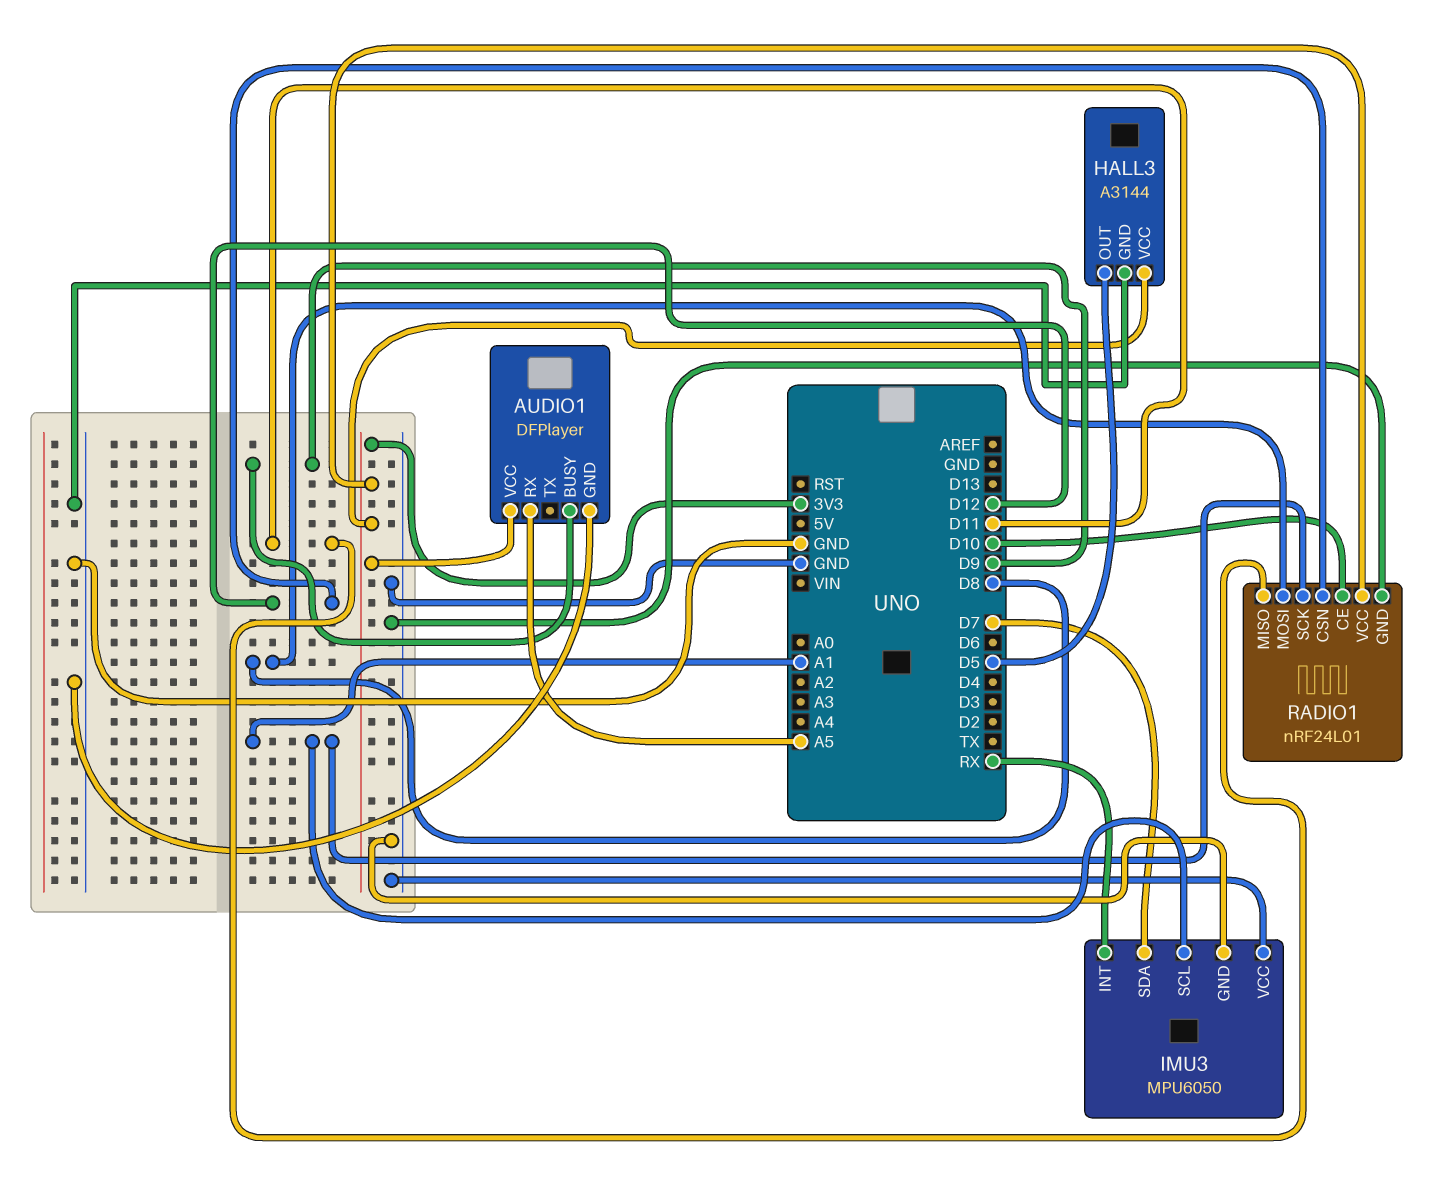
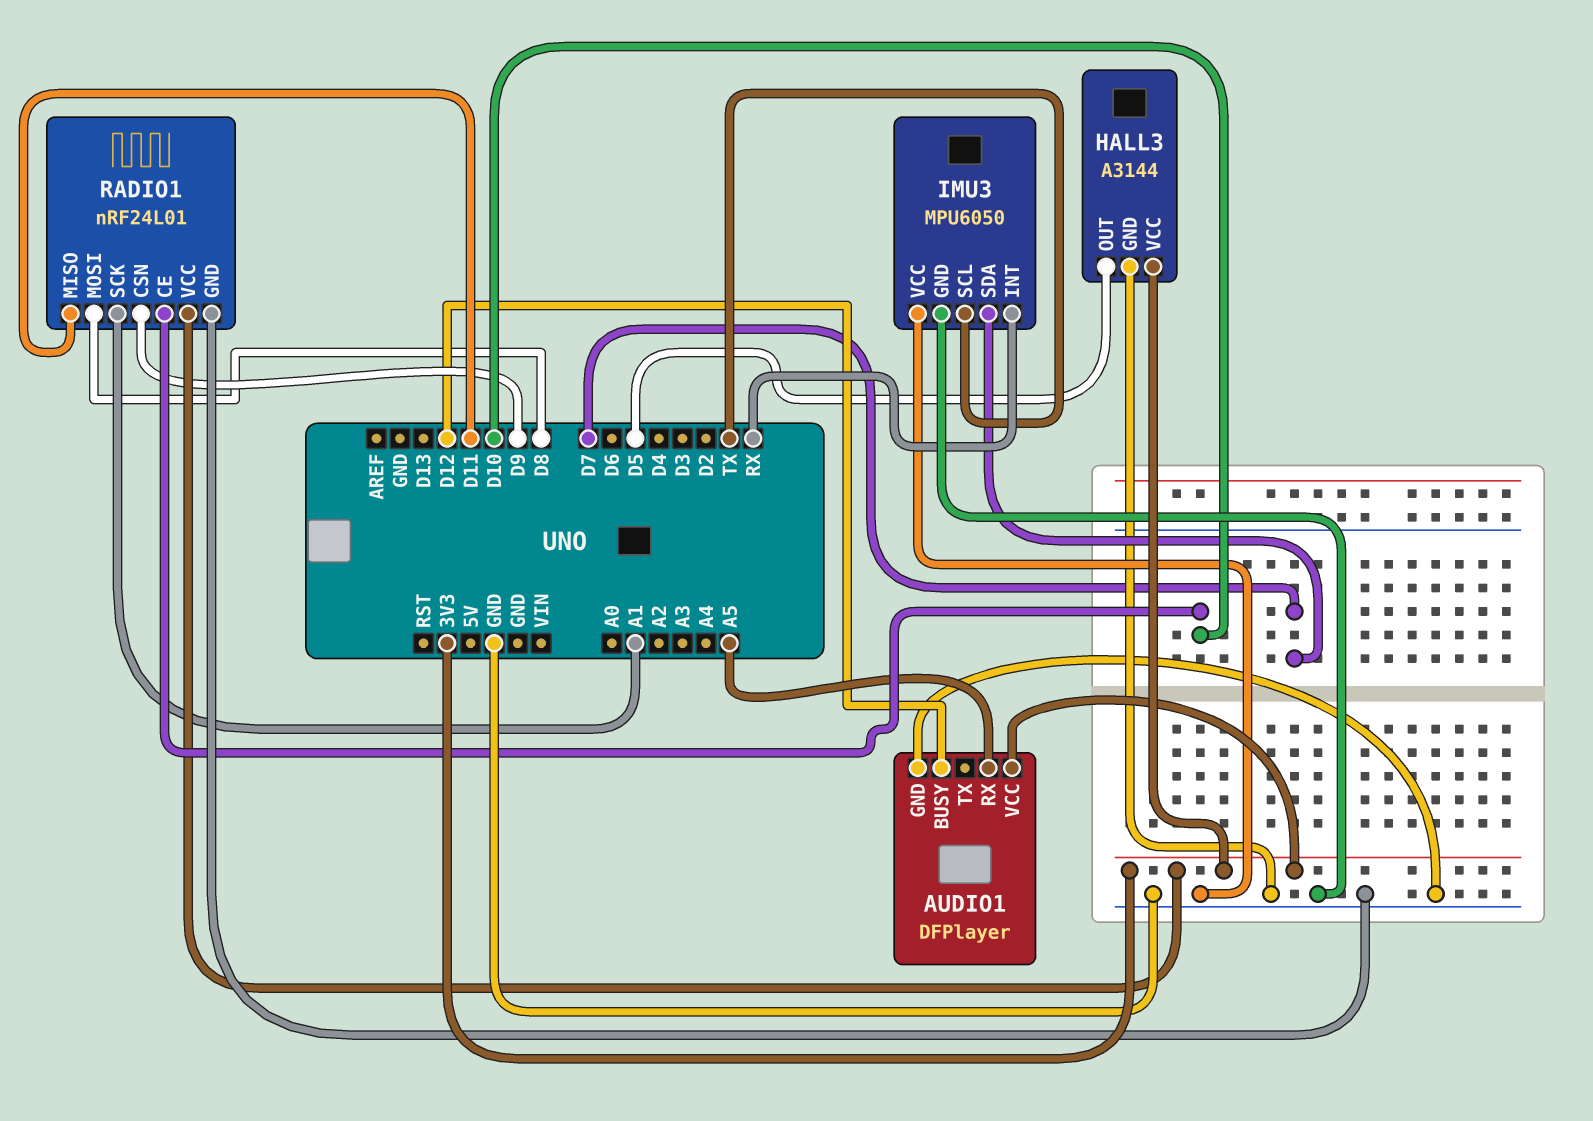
AUDIO1 pin BUSY: D9 -> D12
IMU3 pin SCL: A1 -> TX
RADIO1 pin CSN: D12 -> D9

